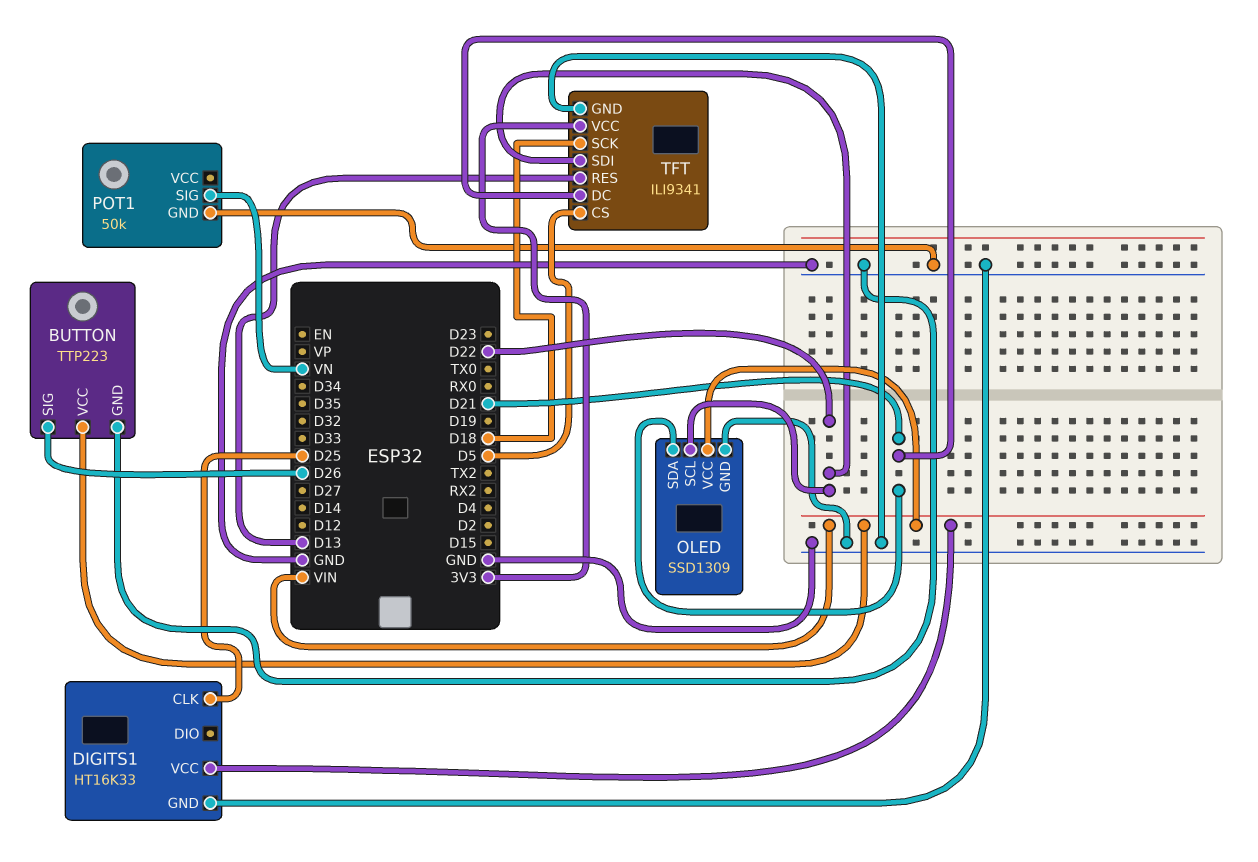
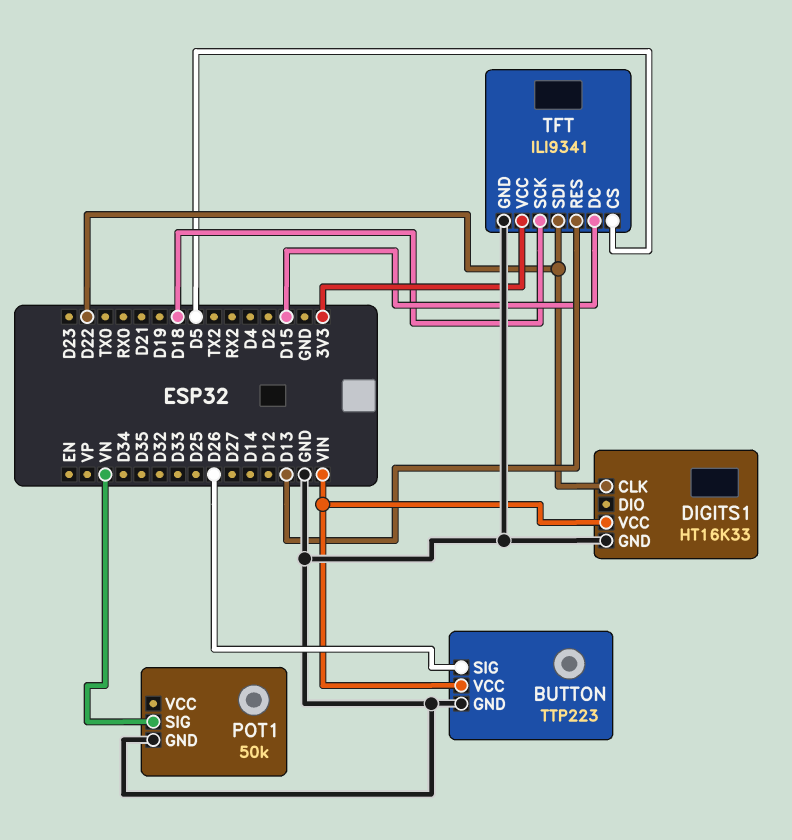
DIGITS1 pin CLK: D25 -> D22
OLED: SSD1309 -> none
OLED pin GND: GND -> none
OLED pin SCL: D22 -> none
OLED pin SDA: D21 -> none
OLED pin VCC: VIN -> none
TFT pin DC: D21 -> D15

